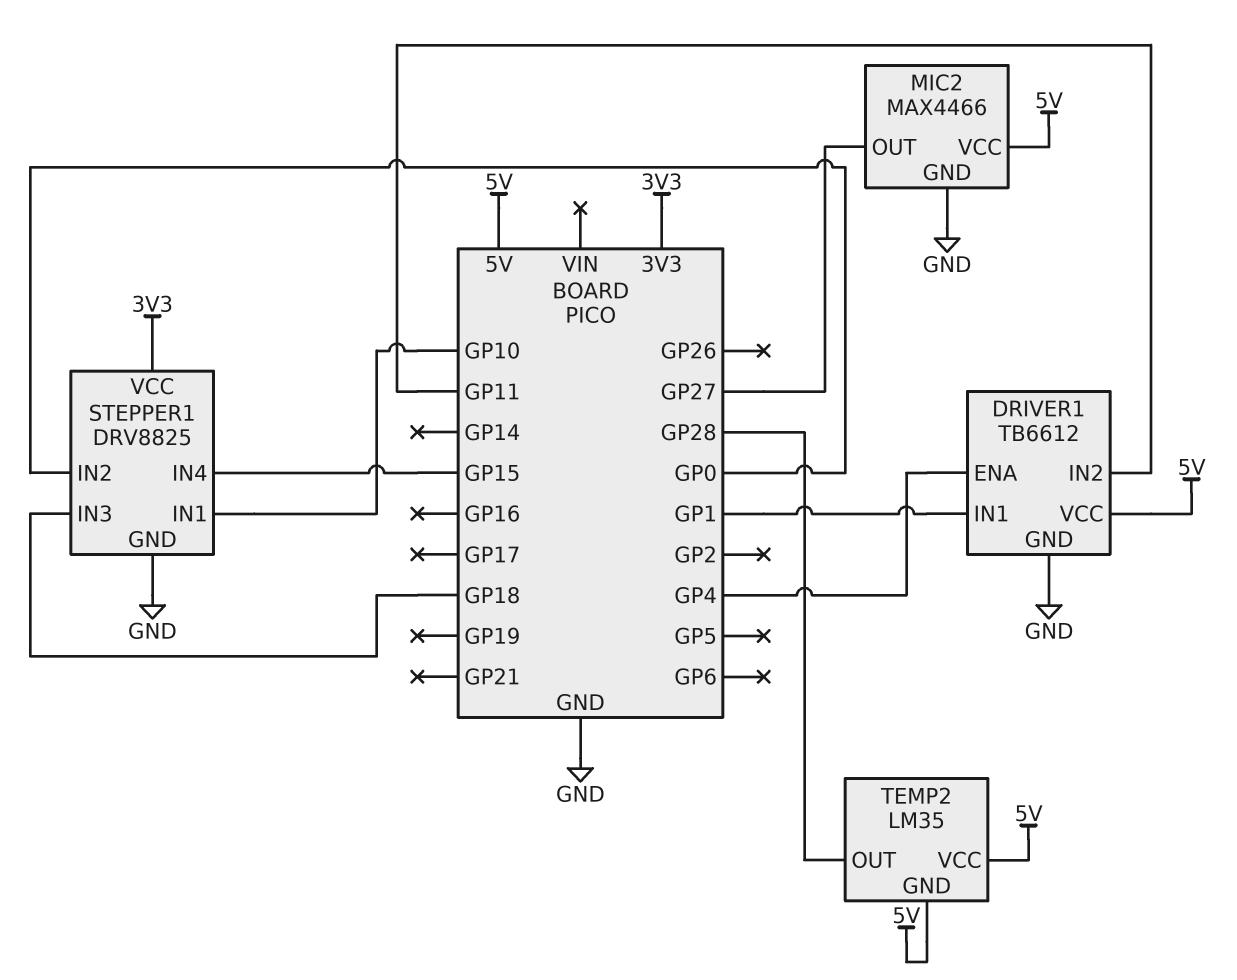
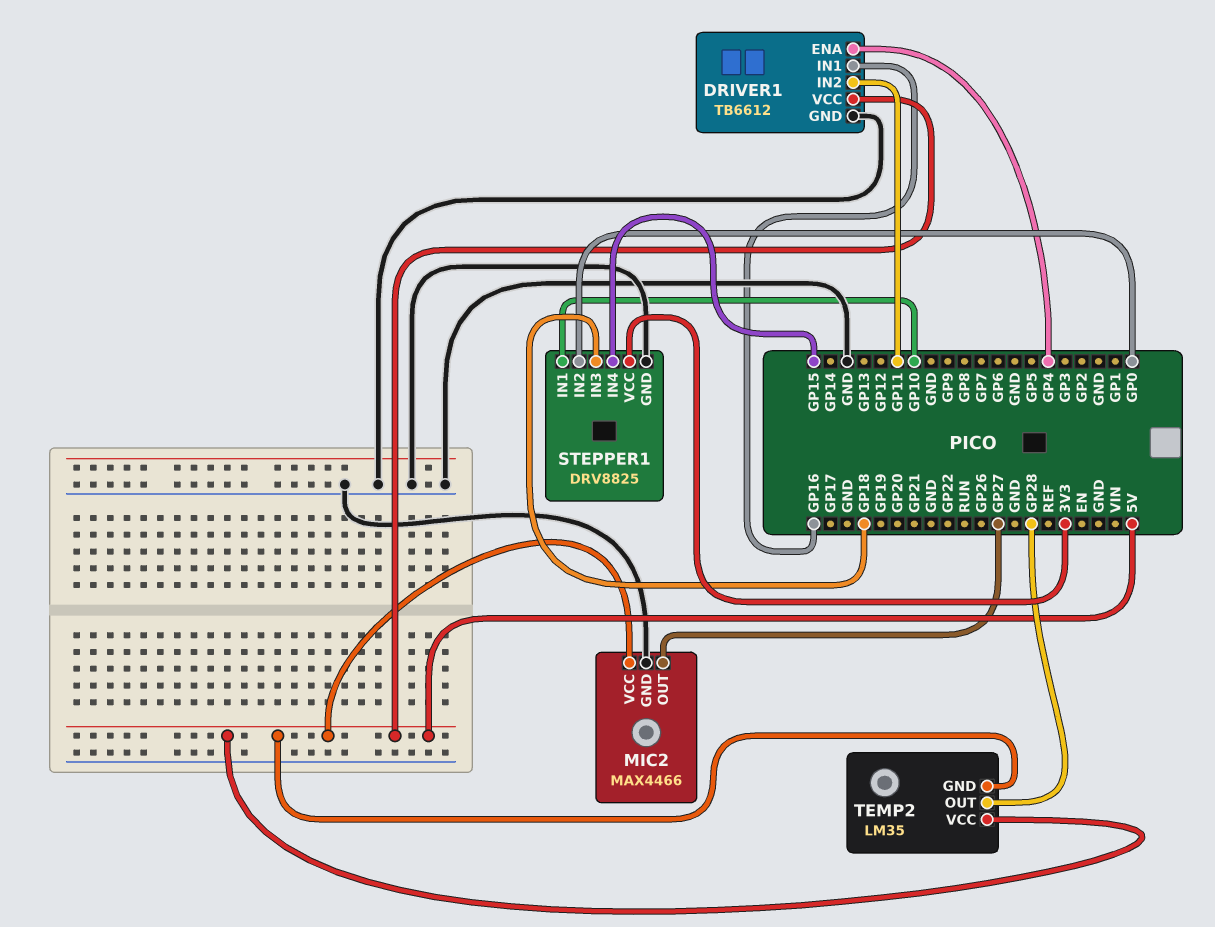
DRIVER1 pin IN1: GP1 -> GP16

